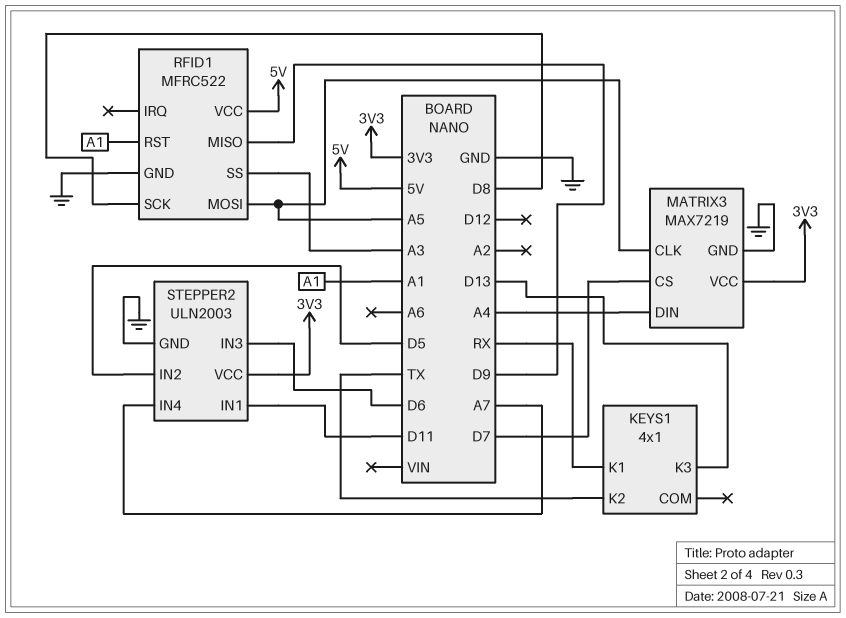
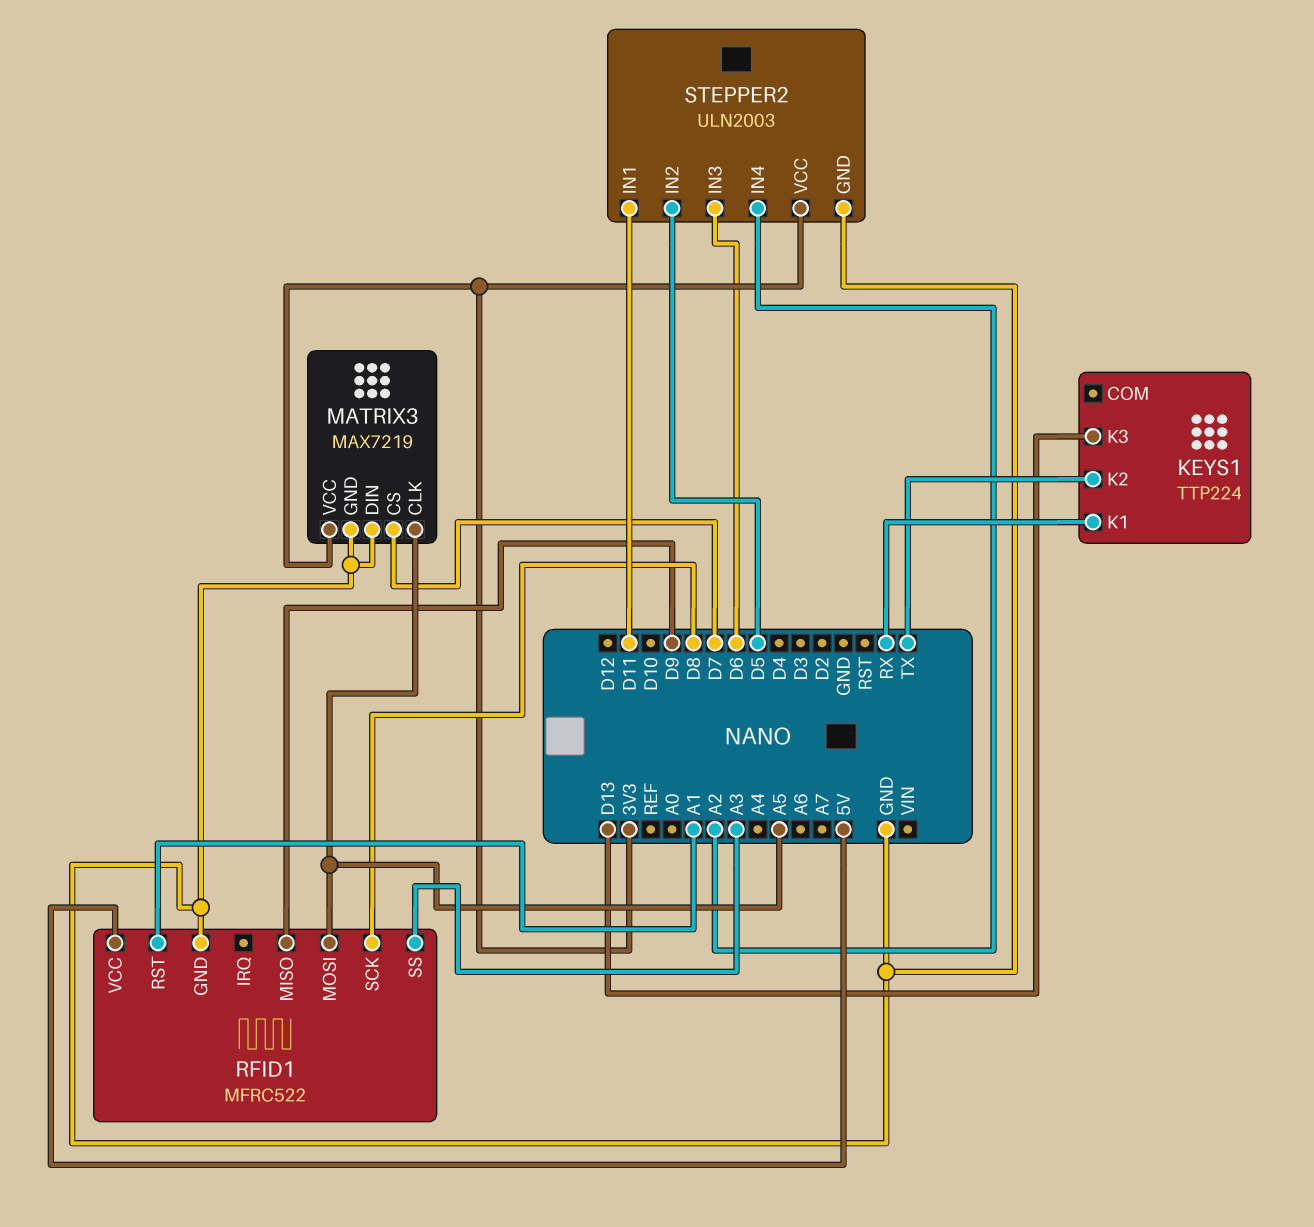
KEYS1: 4x1 -> TTP224
MATRIX3 pin DIN: A4 -> GND
STEPPER2 pin IN4: A7 -> A2

